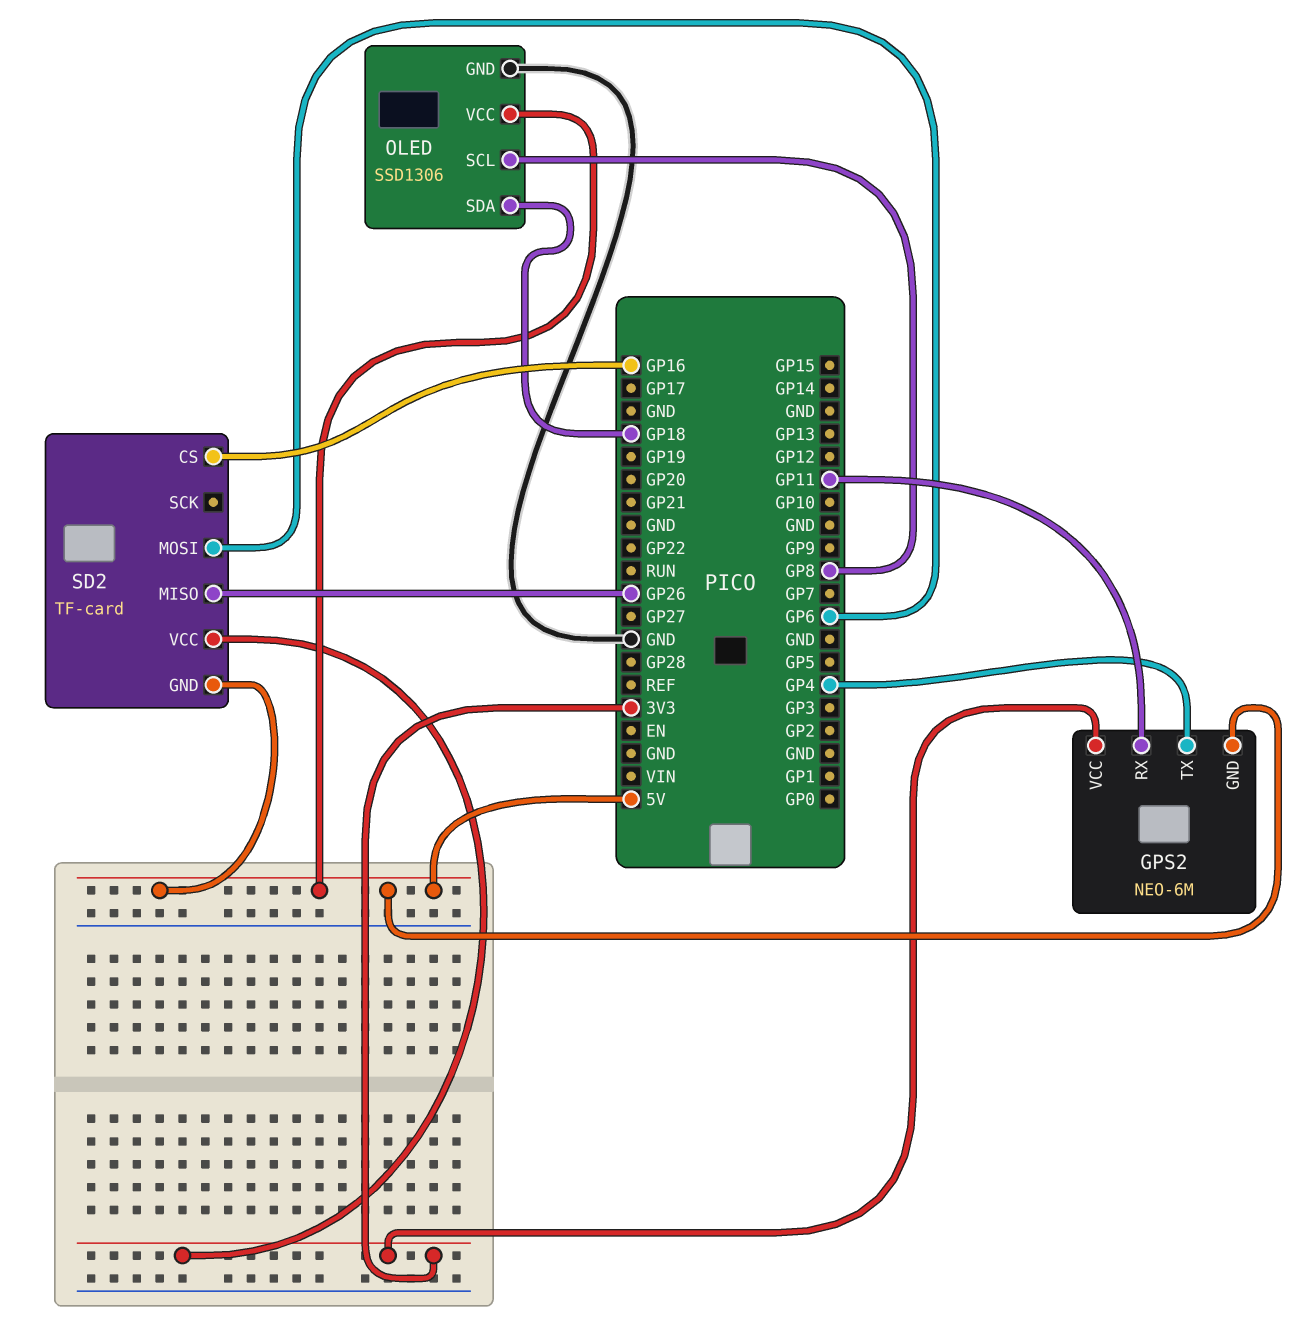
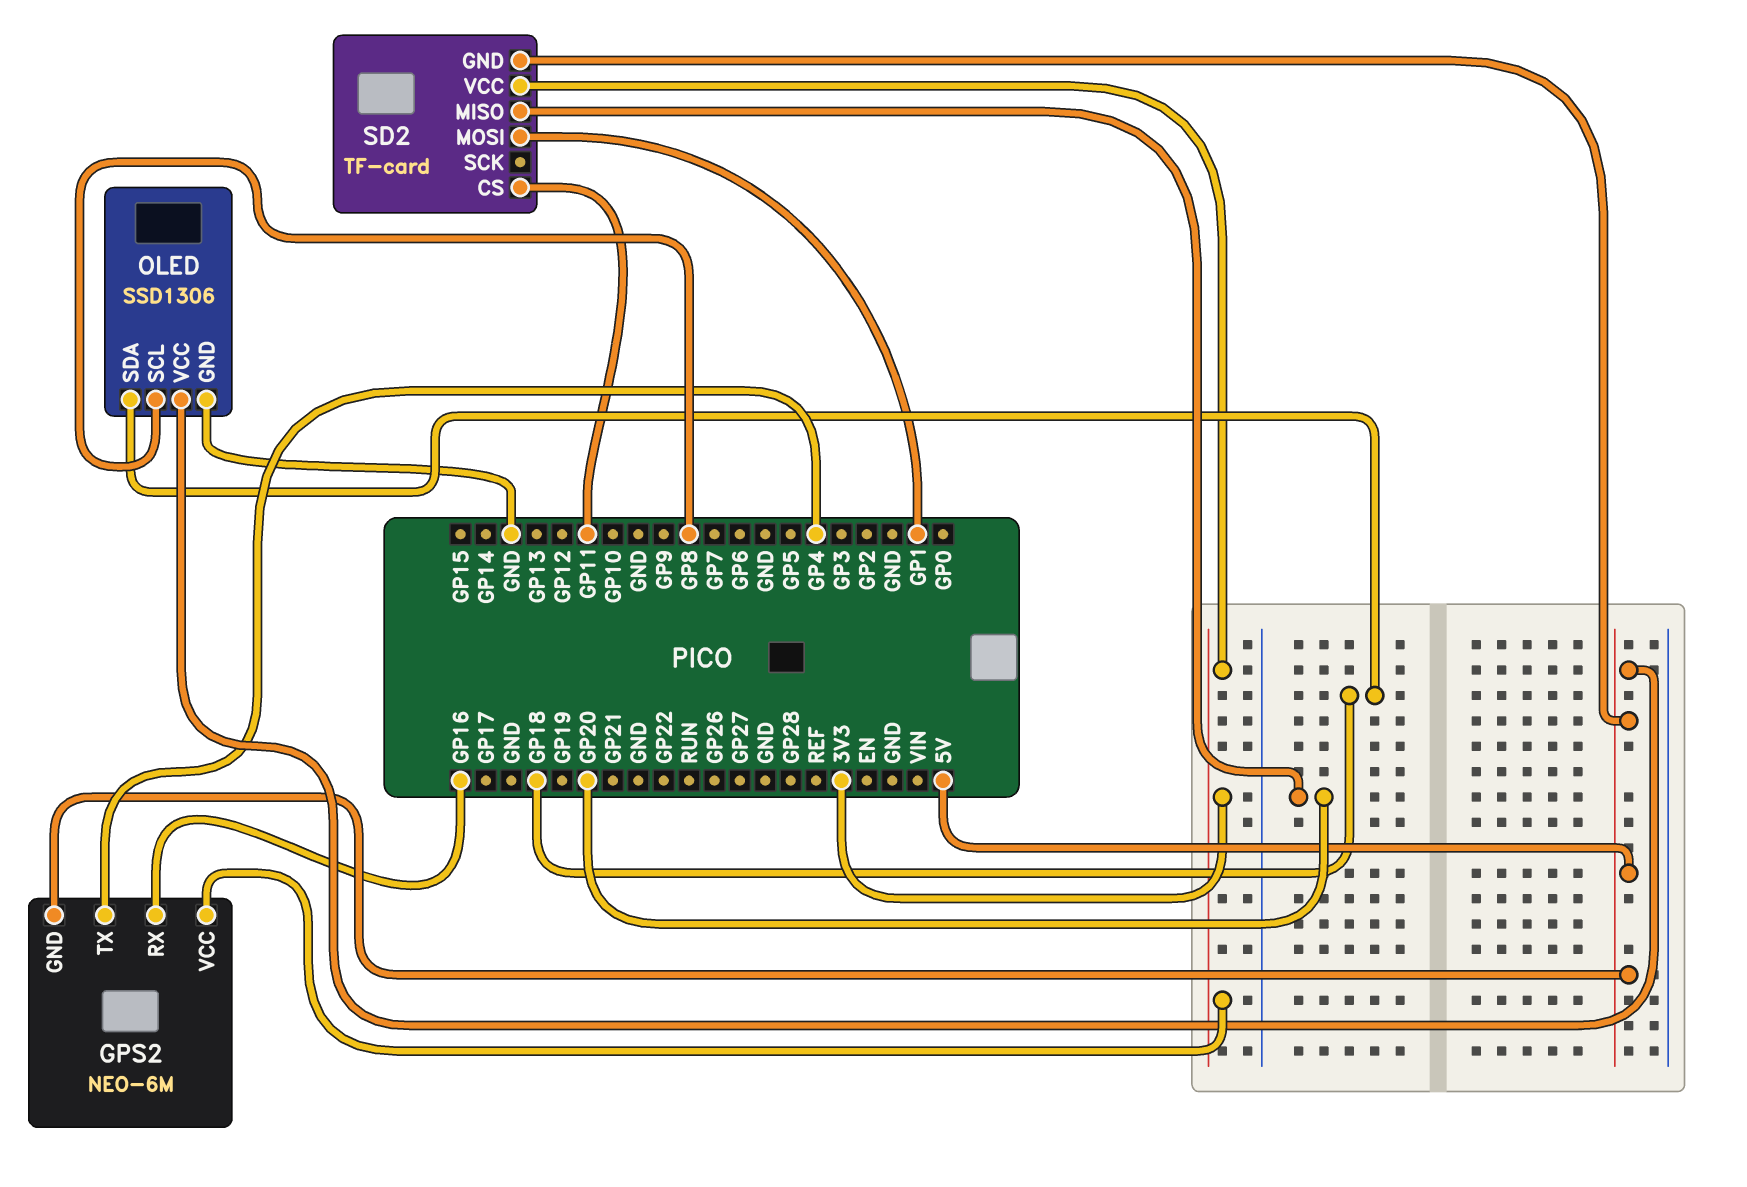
GPS2 pin RX: GP11 -> GP16
SD2 pin CS: GP16 -> GP11
SD2 pin MISO: GP26 -> GP20
SD2 pin MOSI: GP6 -> GP1

